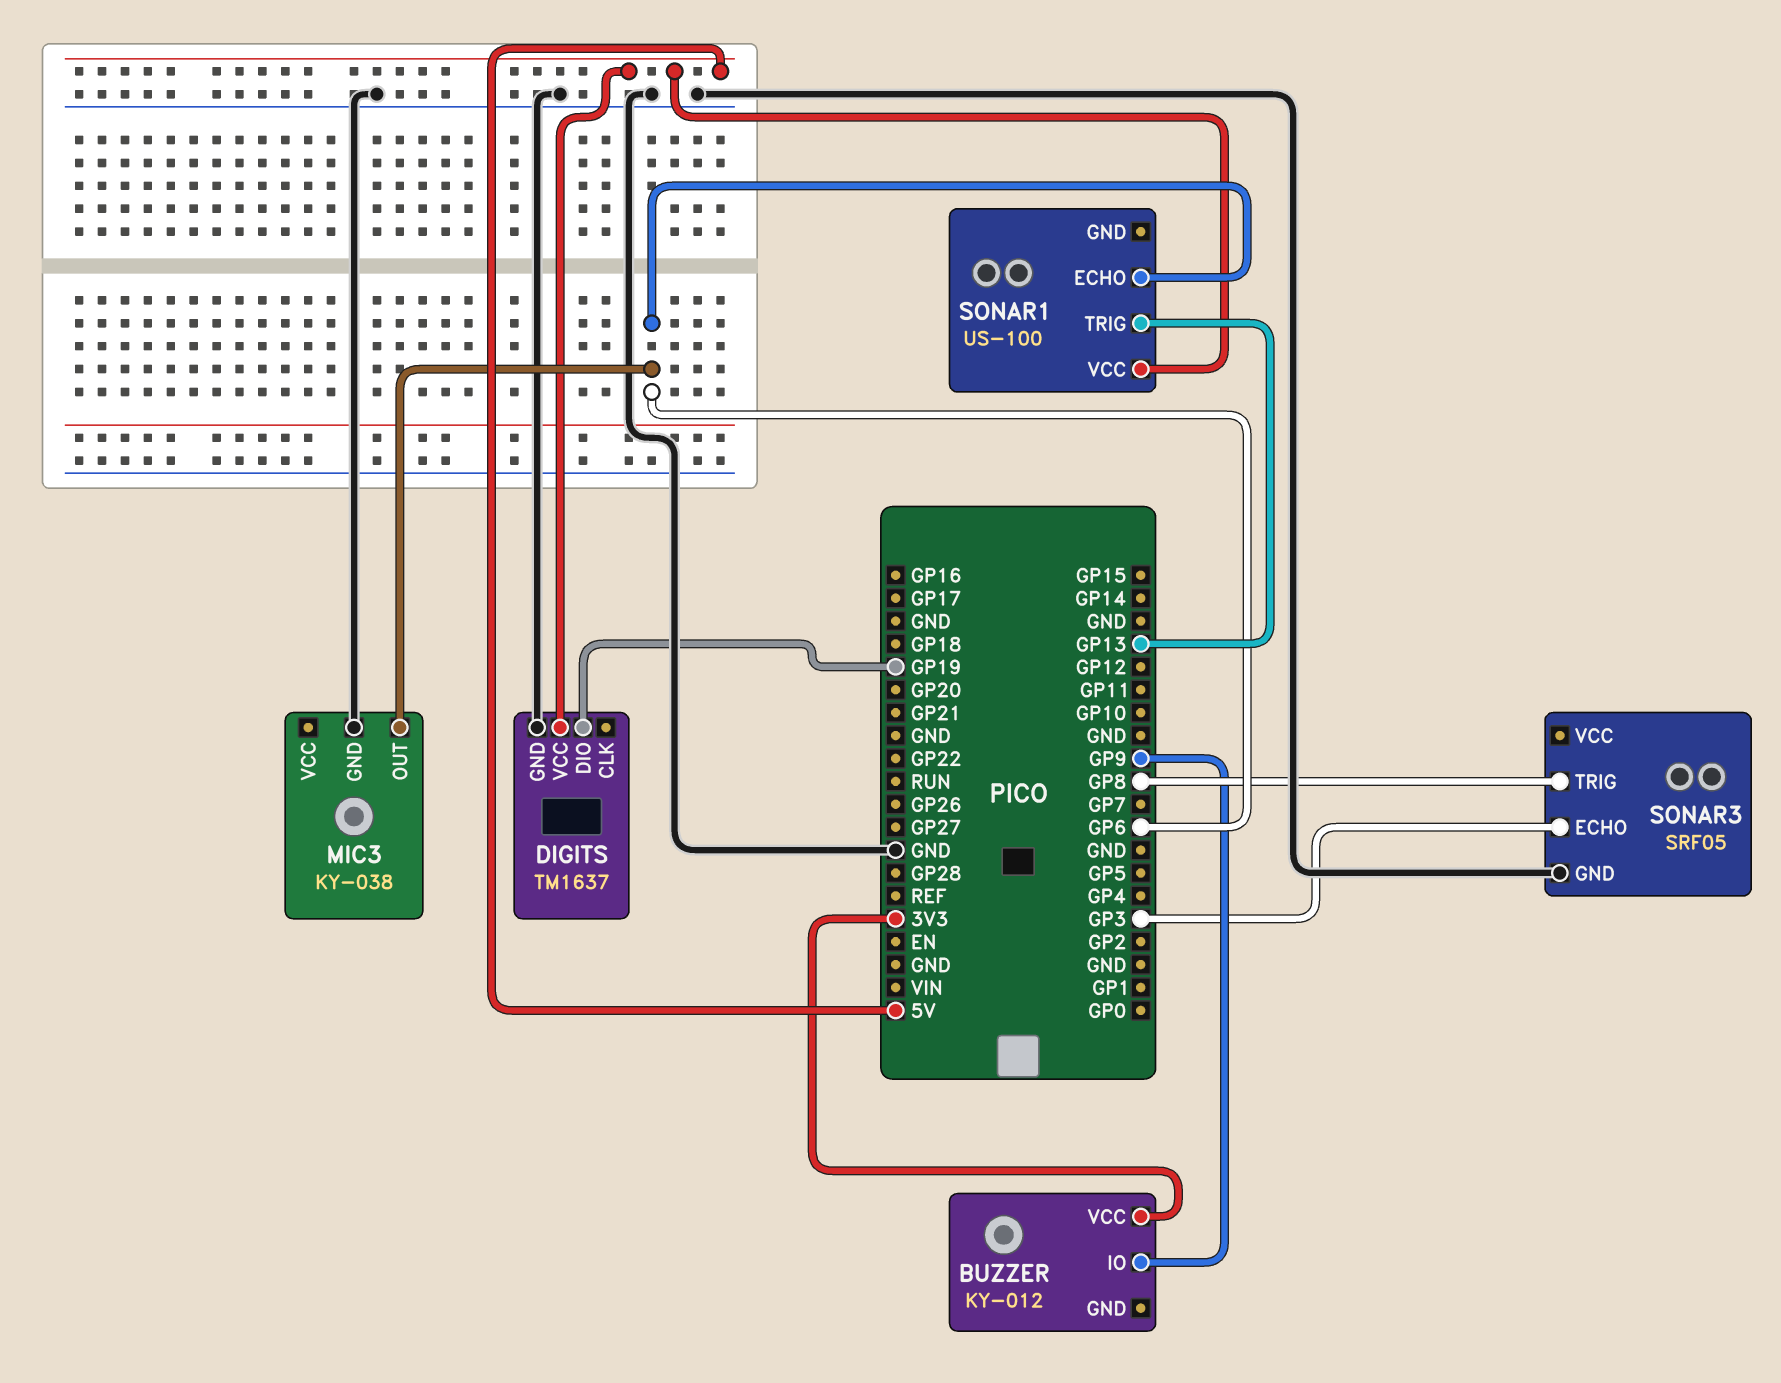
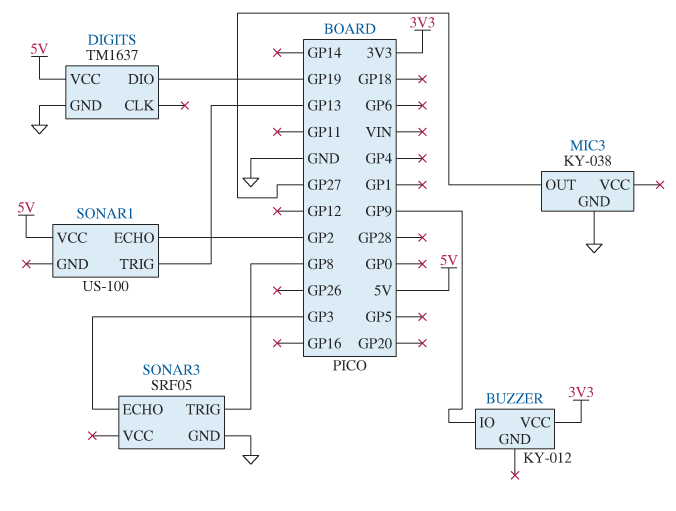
MIC3 pin OUT: GP6 -> GP27
SONAR1 pin ECHO: GP6 -> GP2

